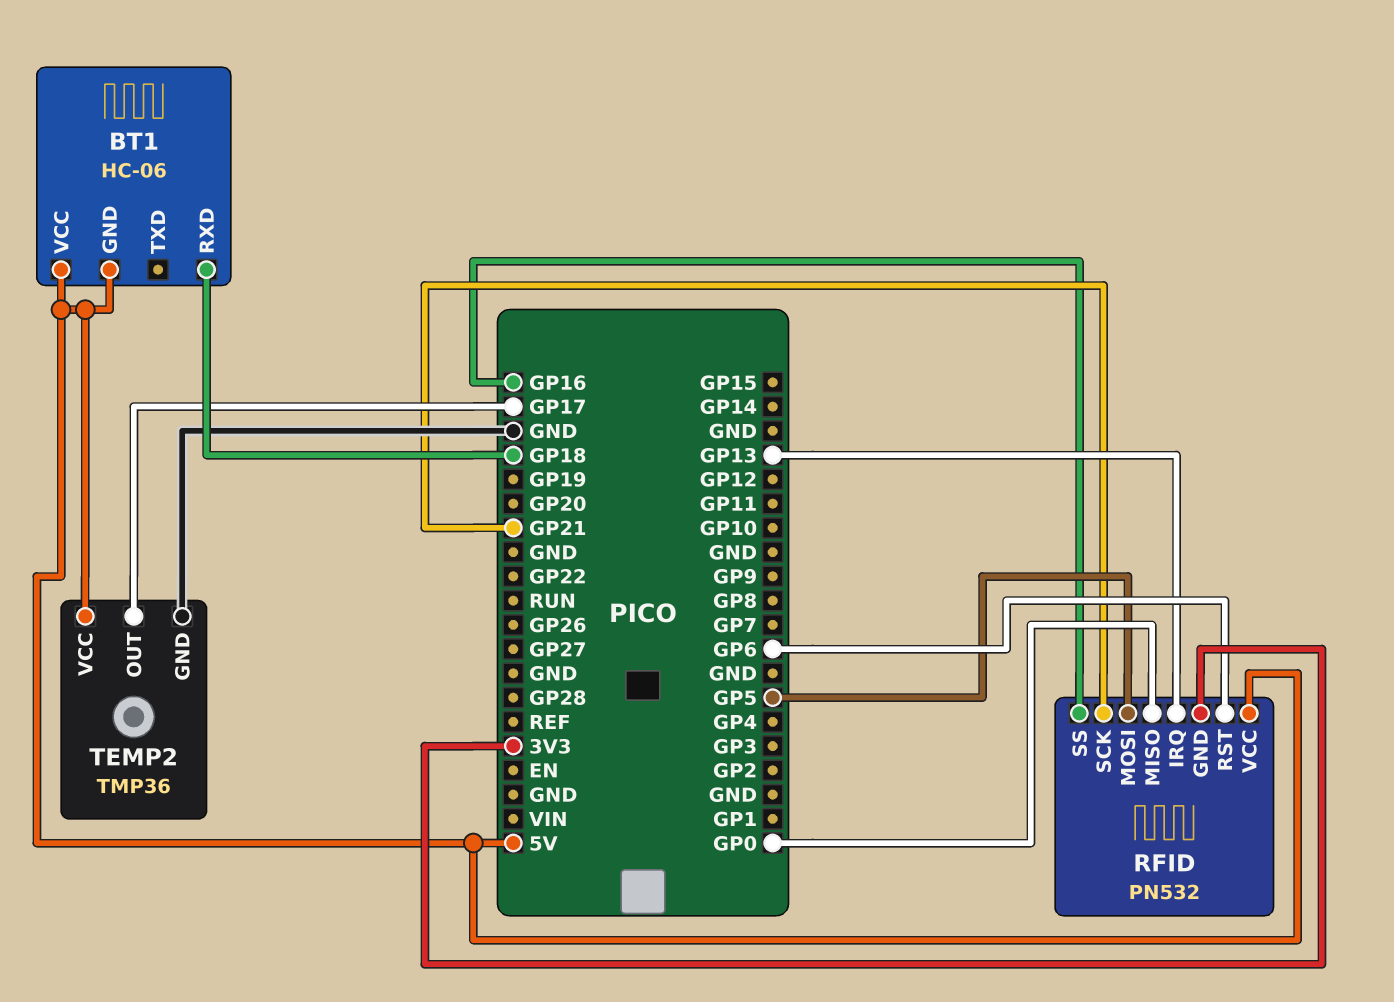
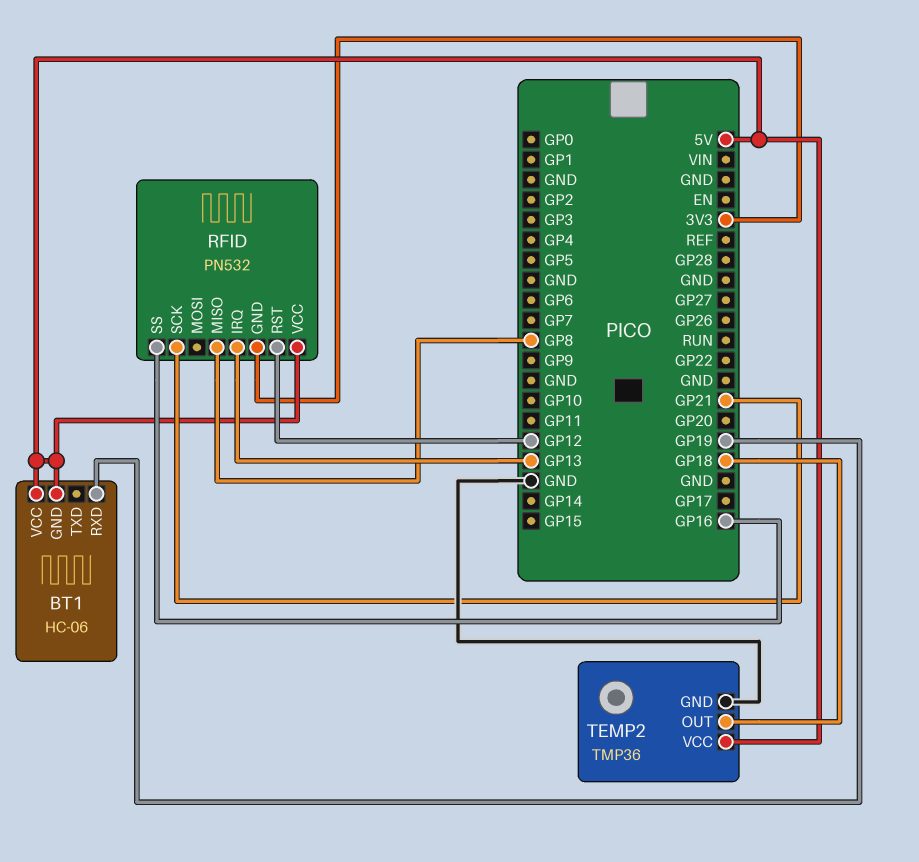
BT1 pin RXD: GP18 -> GP19
RFID pin MISO: GP0 -> GP8
RFID pin MOSI: GP5 -> none
RFID pin RST: GP6 -> GP12
TEMP2 pin OUT: GP17 -> GP18

